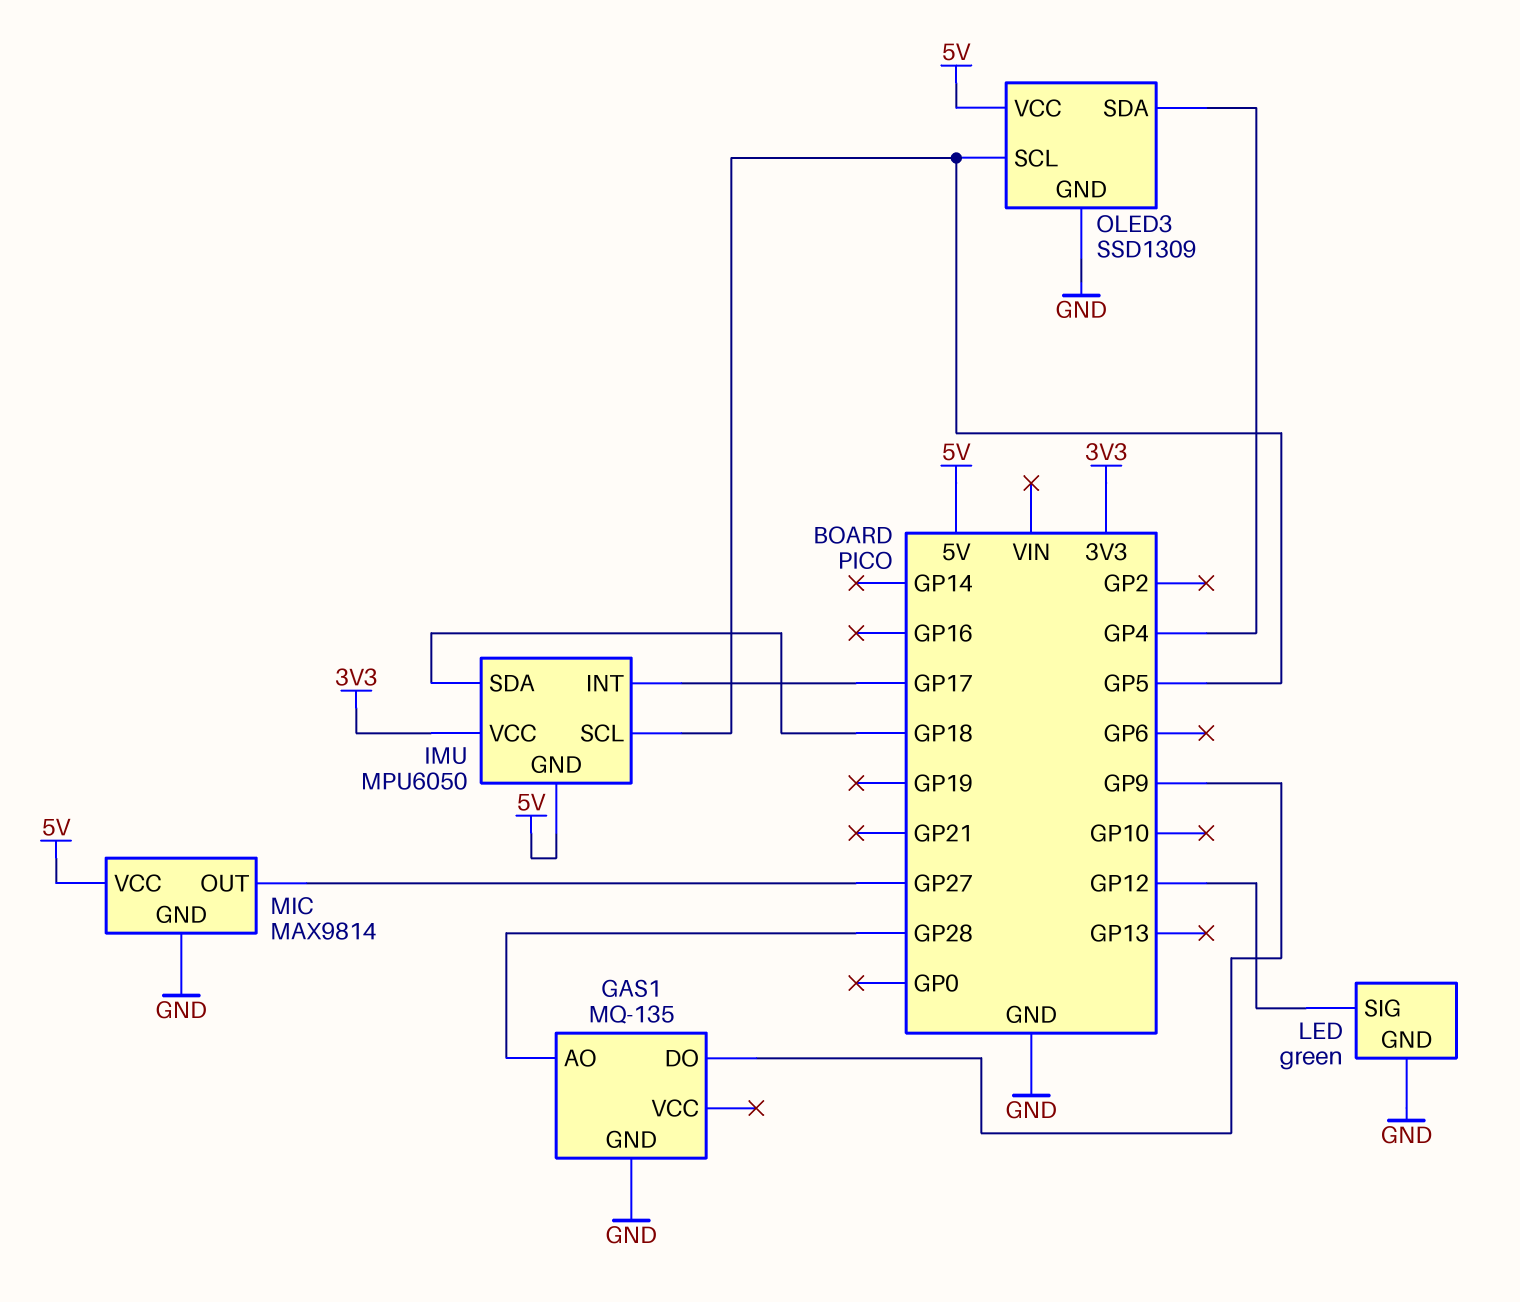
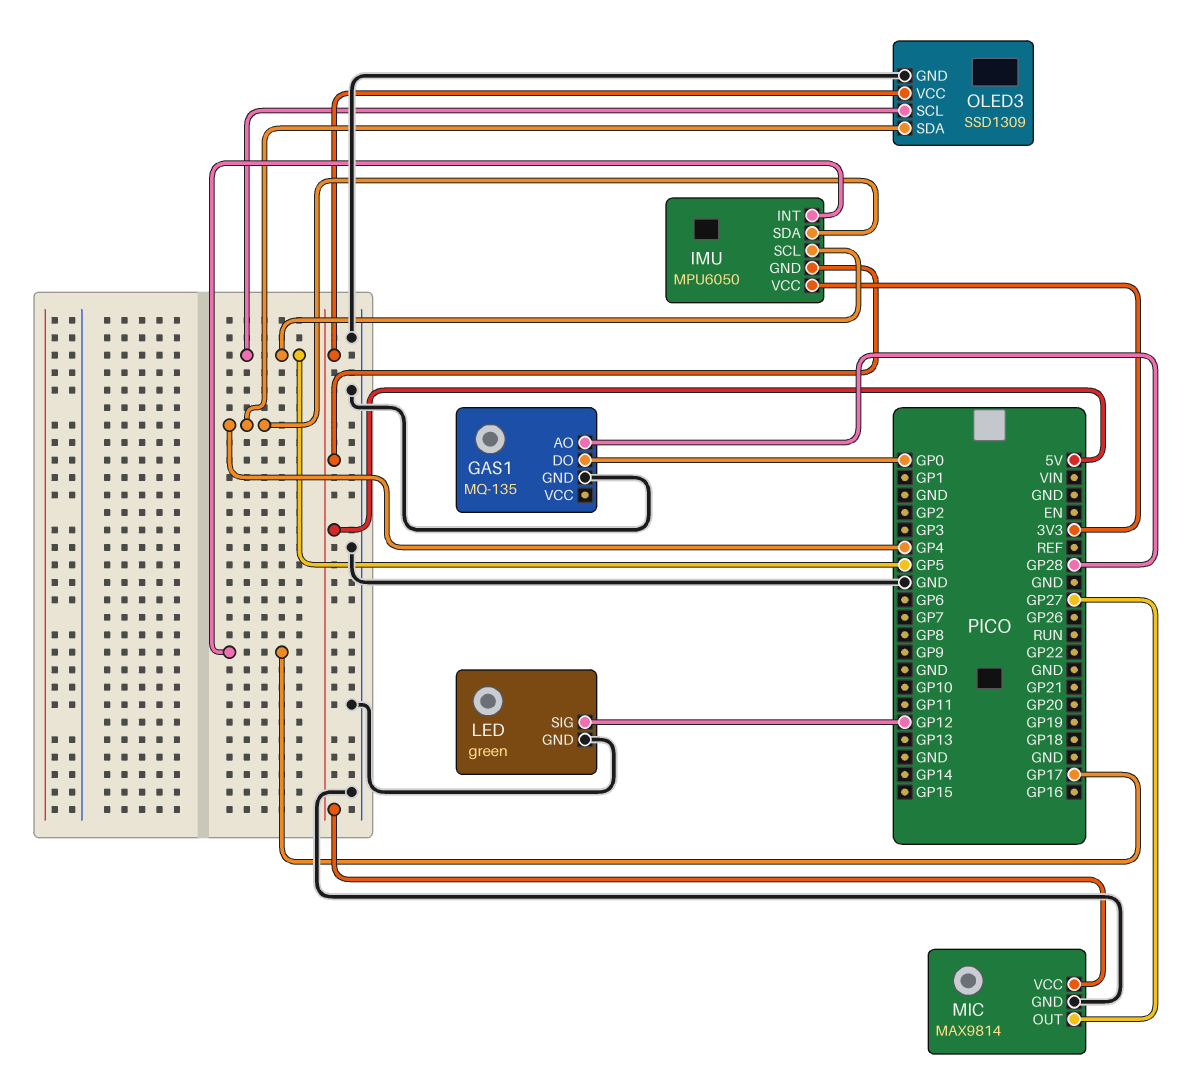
GAS1 pin DO: GP9 -> GP0
IMU pin SDA: GP18 -> GP4

